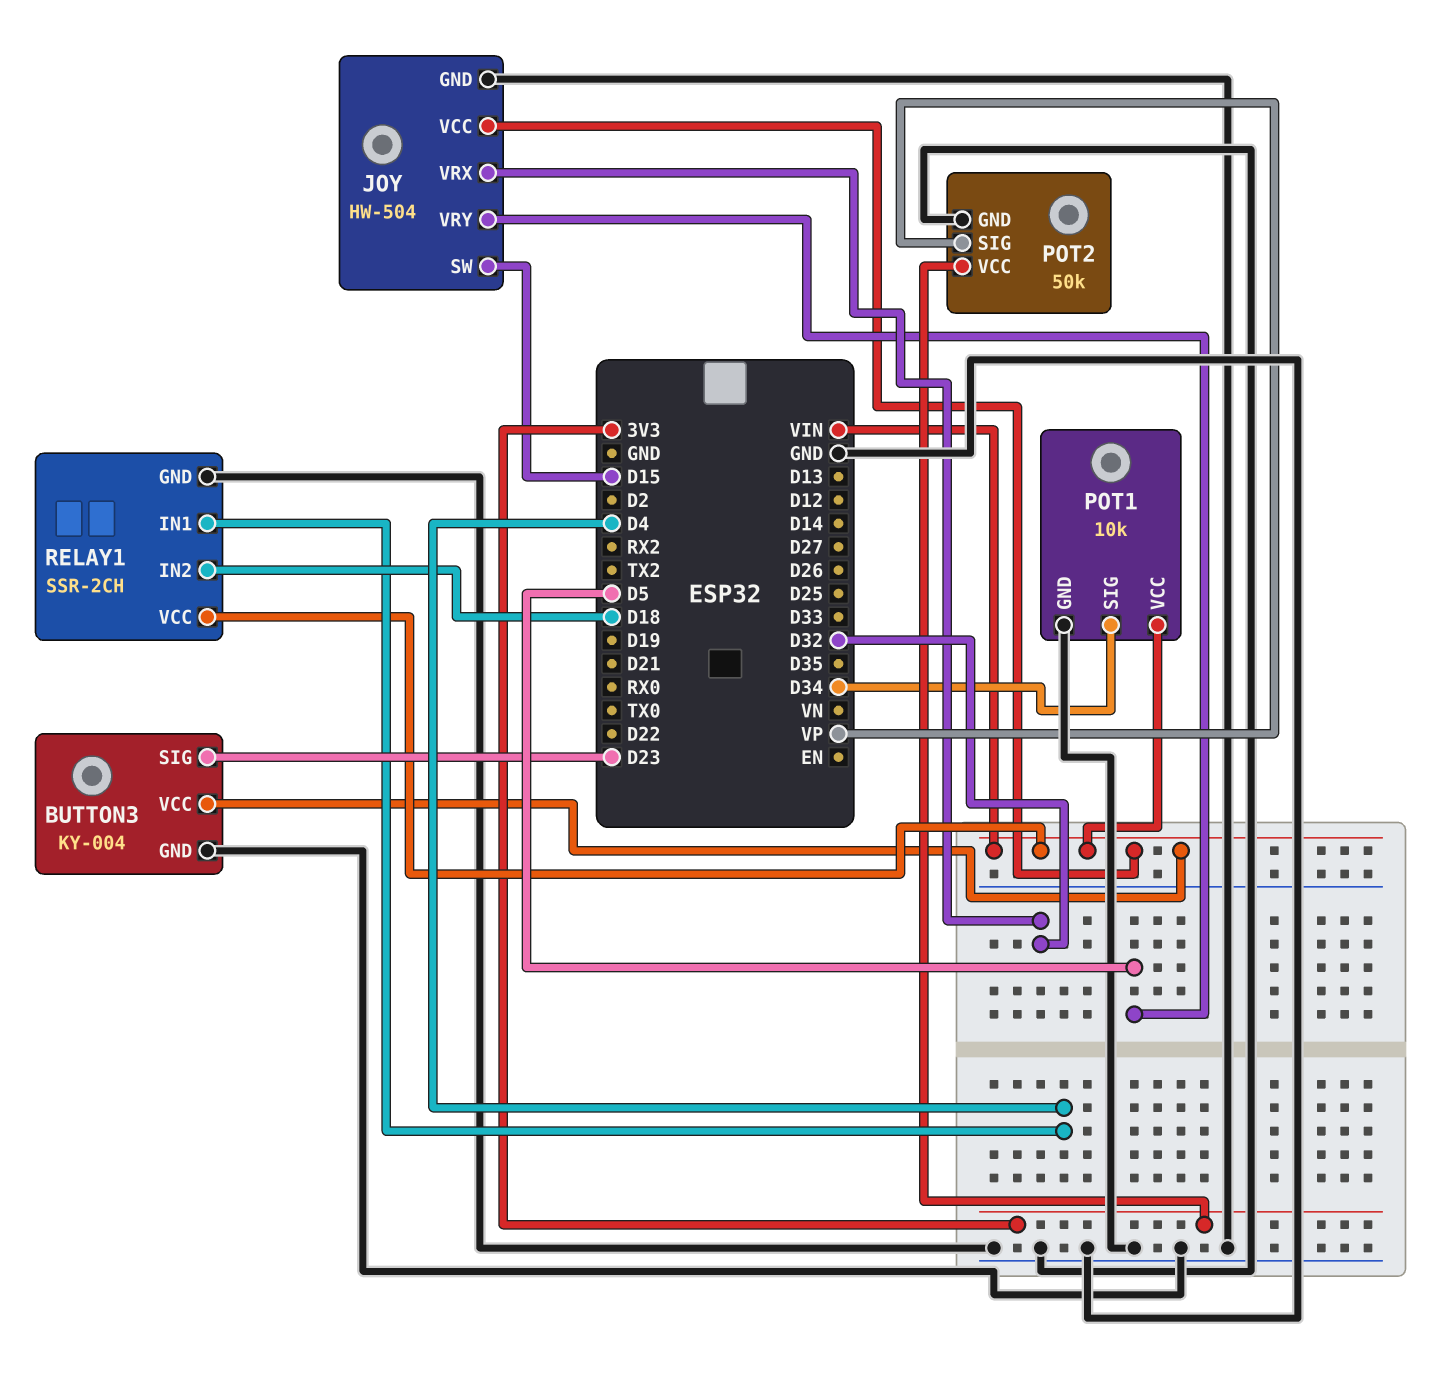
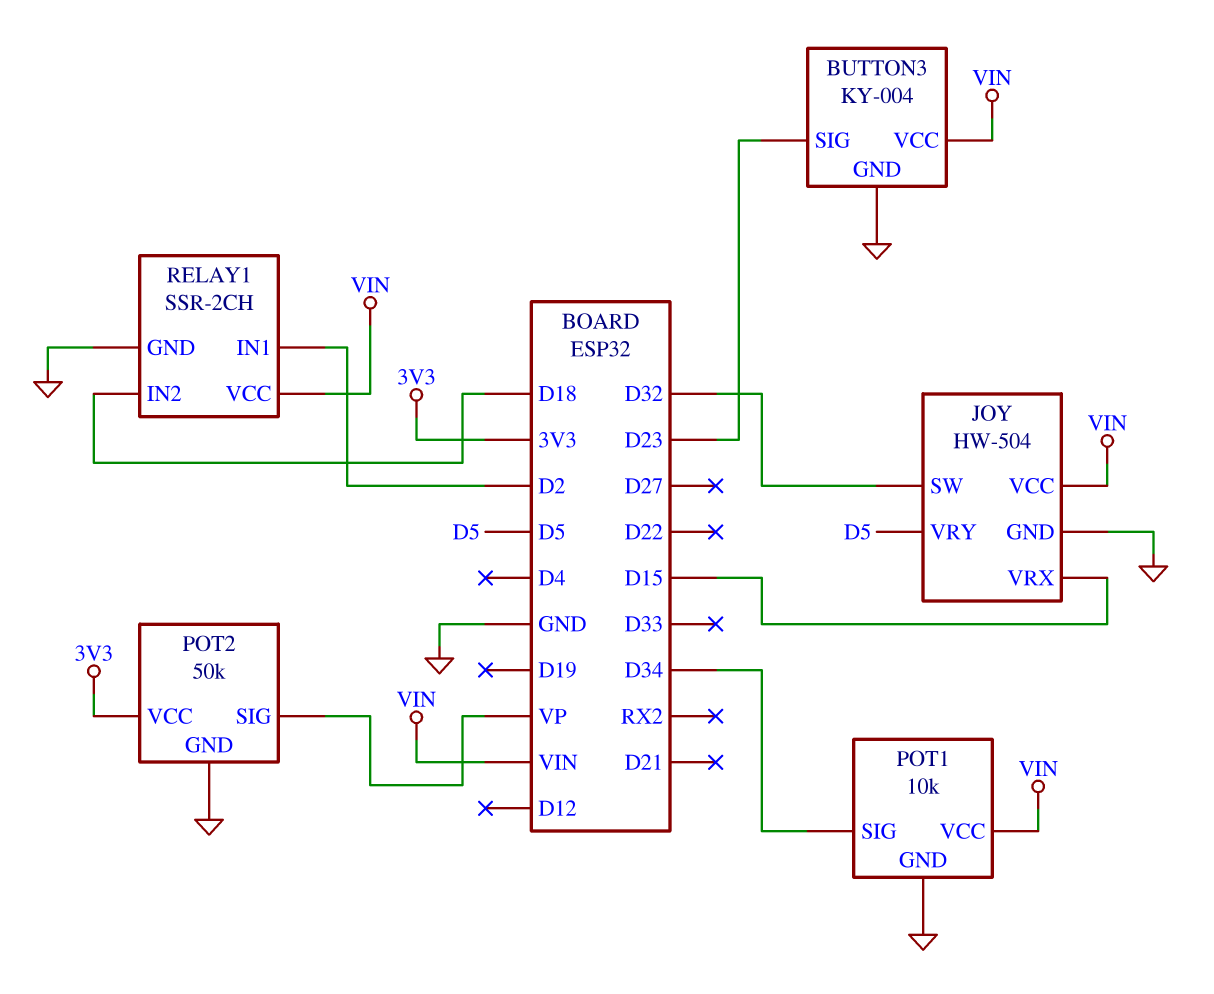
JOY pin SW: D15 -> D32
JOY pin VRX: D32 -> D15
RELAY1 pin IN1: D4 -> D2

